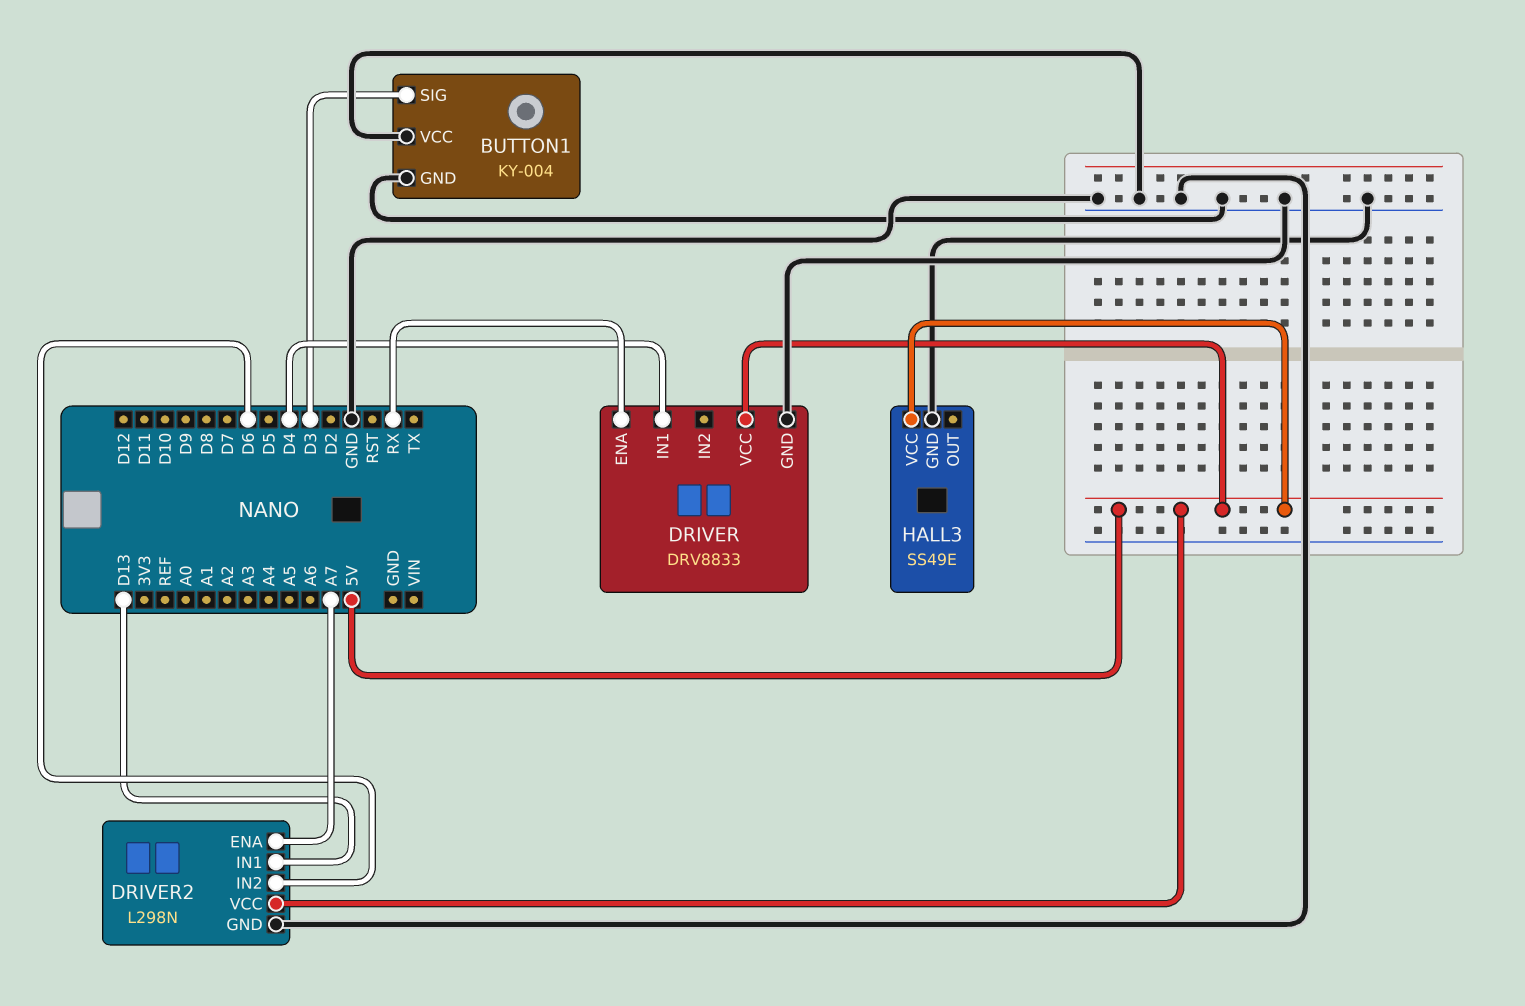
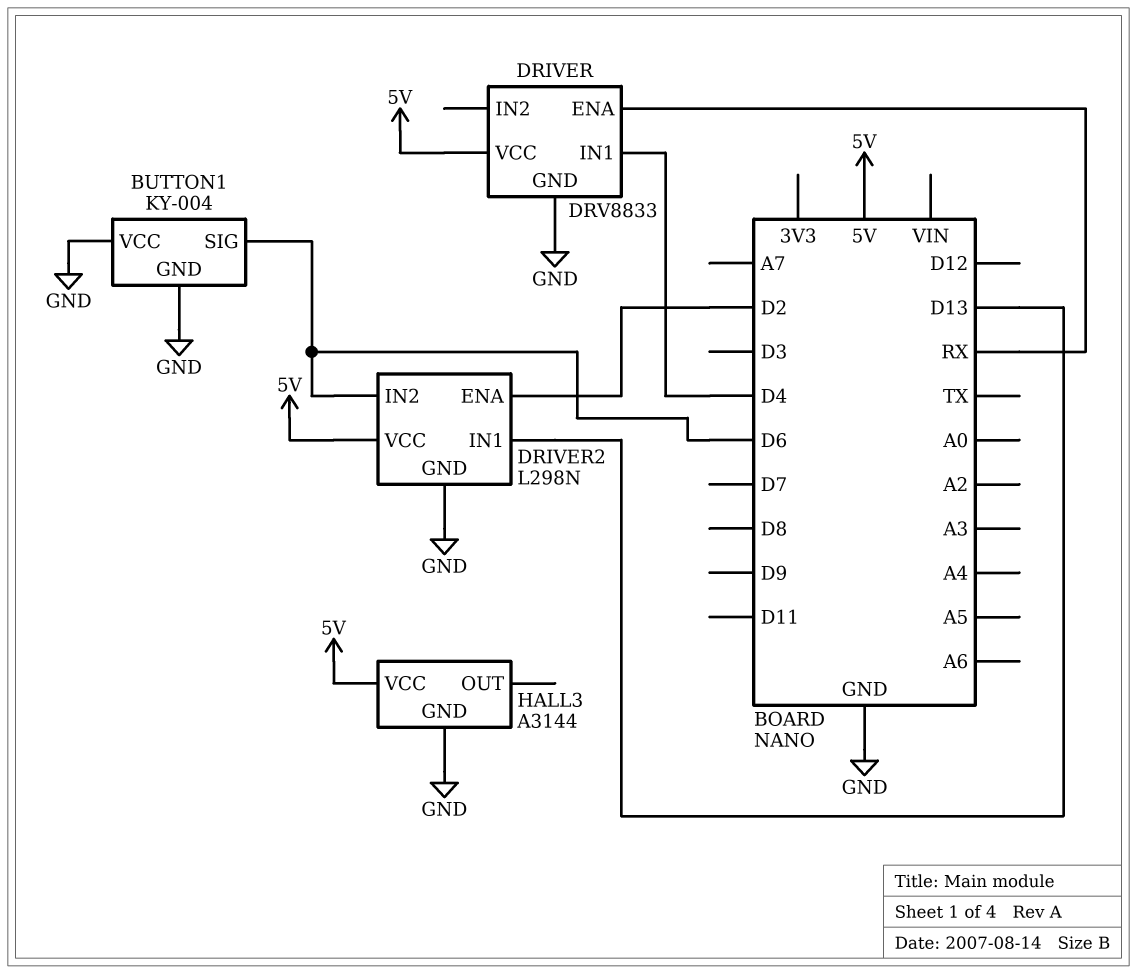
BUTTON1 pin SIG: D3 -> D6
DRIVER2 pin ENA: A7 -> D2
HALL3: SS49E -> A3144

